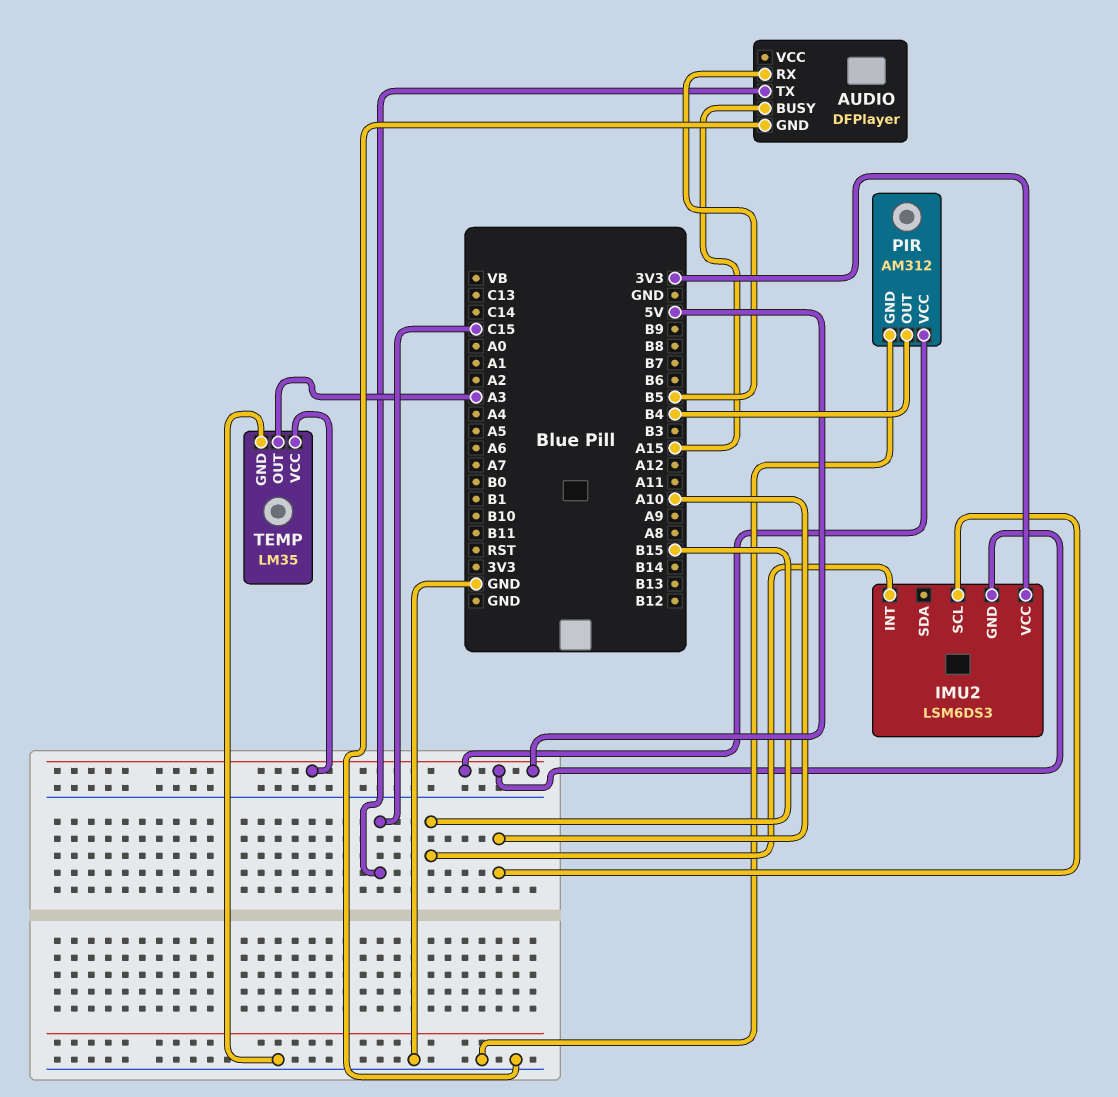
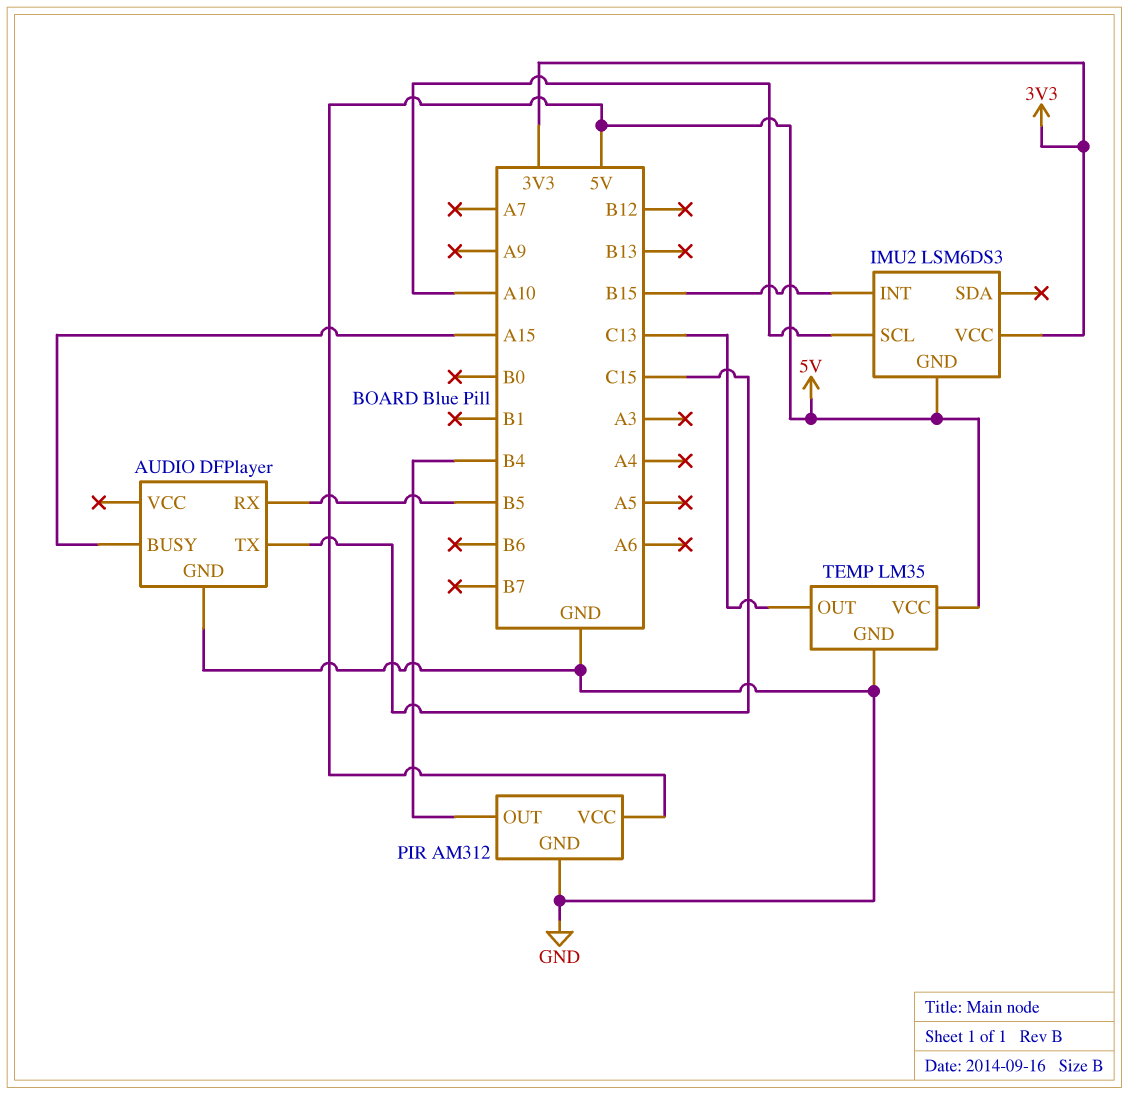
TEMP pin OUT: A3 -> C13

